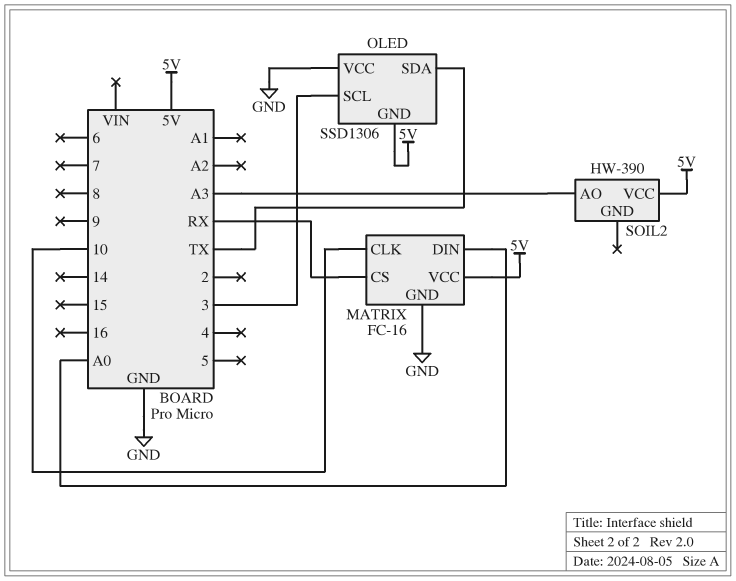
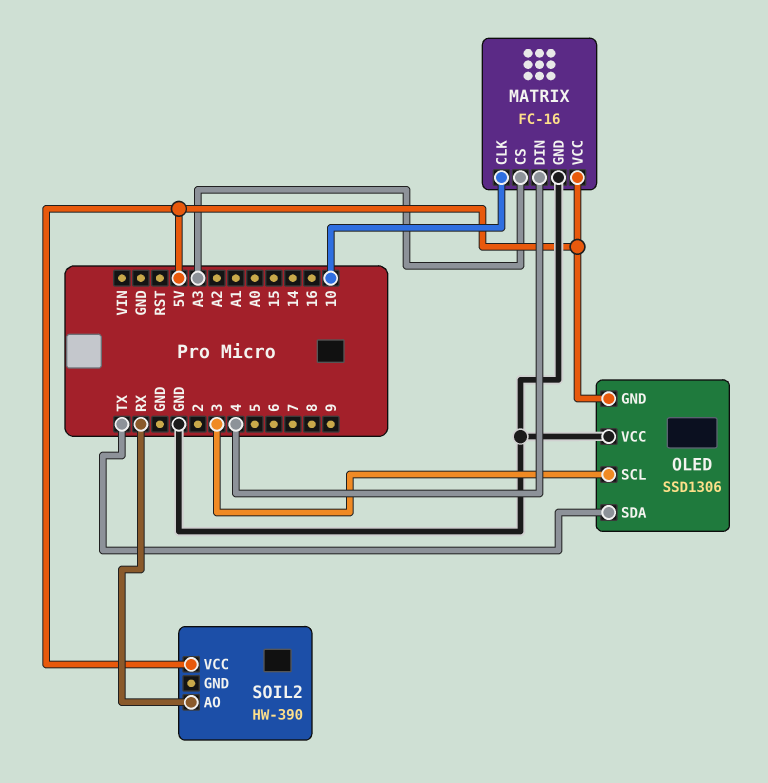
MATRIX pin CS: RX -> A3
MATRIX pin DIN: A0 -> 4
SOIL2 pin AO: A3 -> RX

